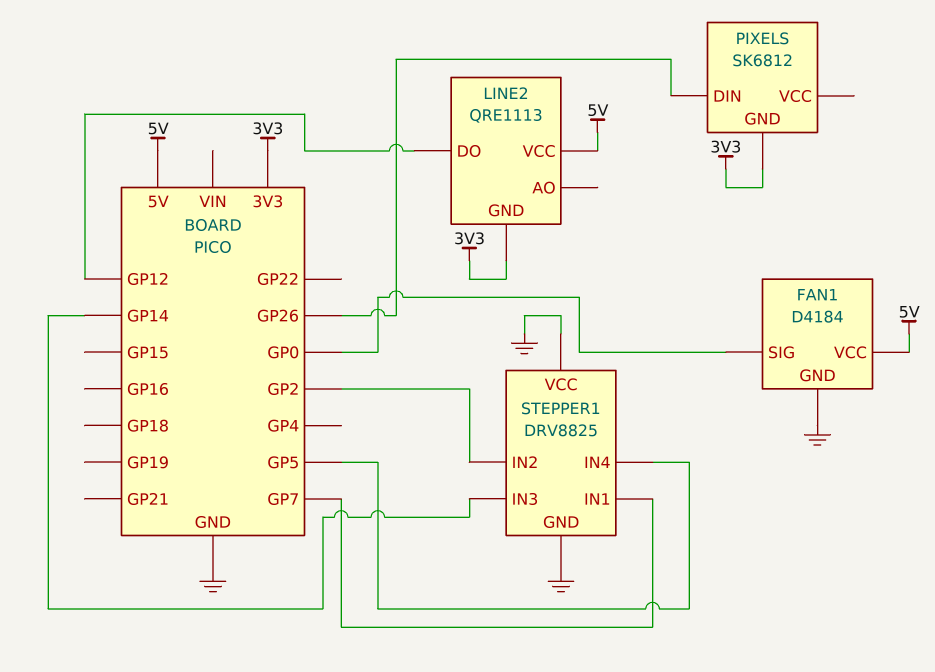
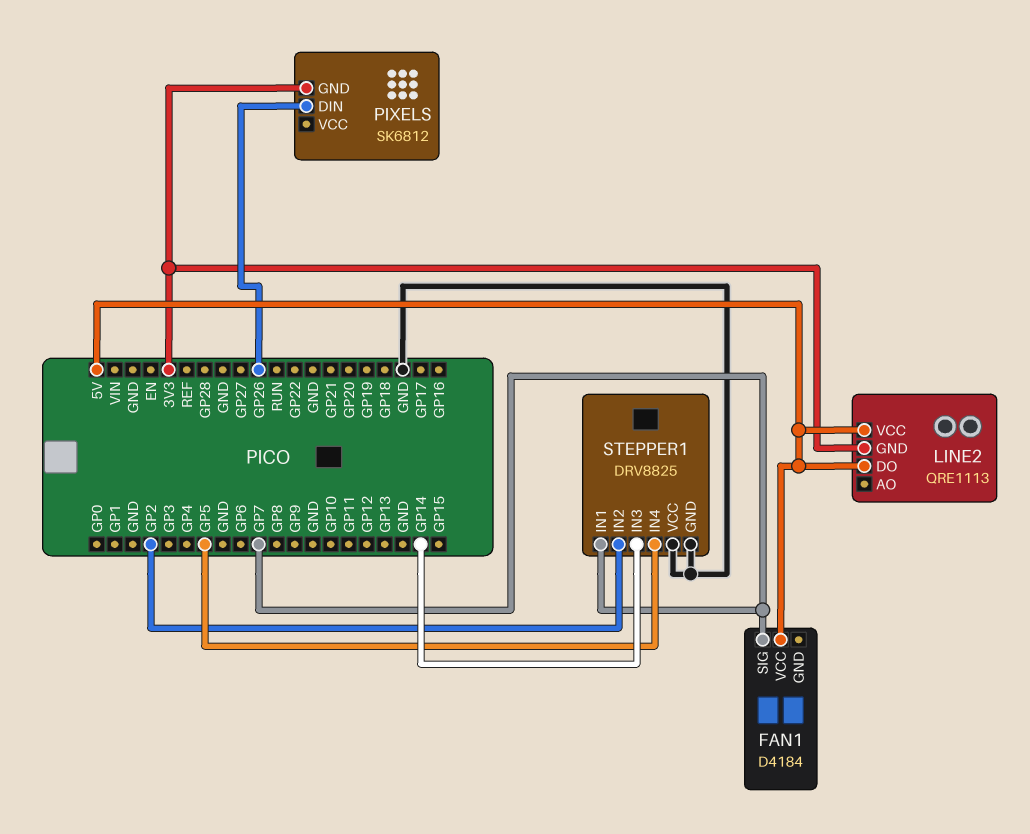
FAN1 pin GND: GND -> none
FAN1 pin SIG: GP0 -> GP7
LINE2 pin DO: GP12 -> 5V

